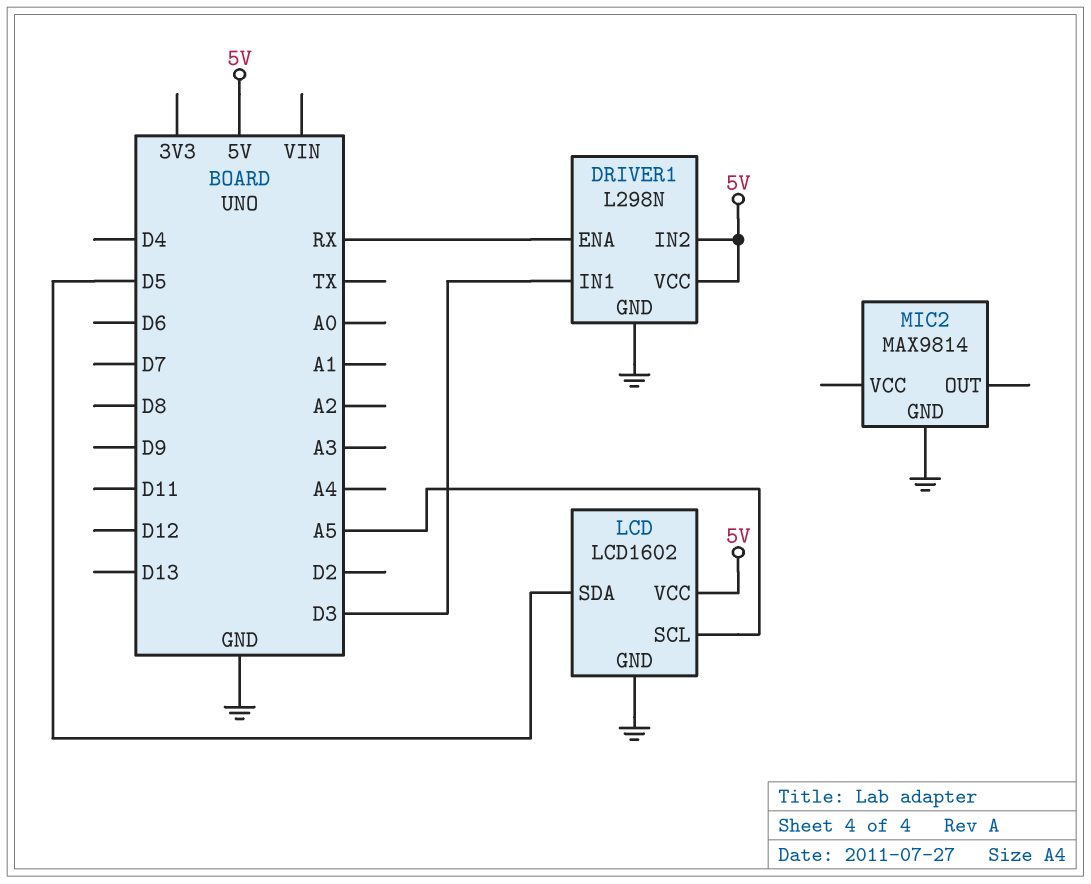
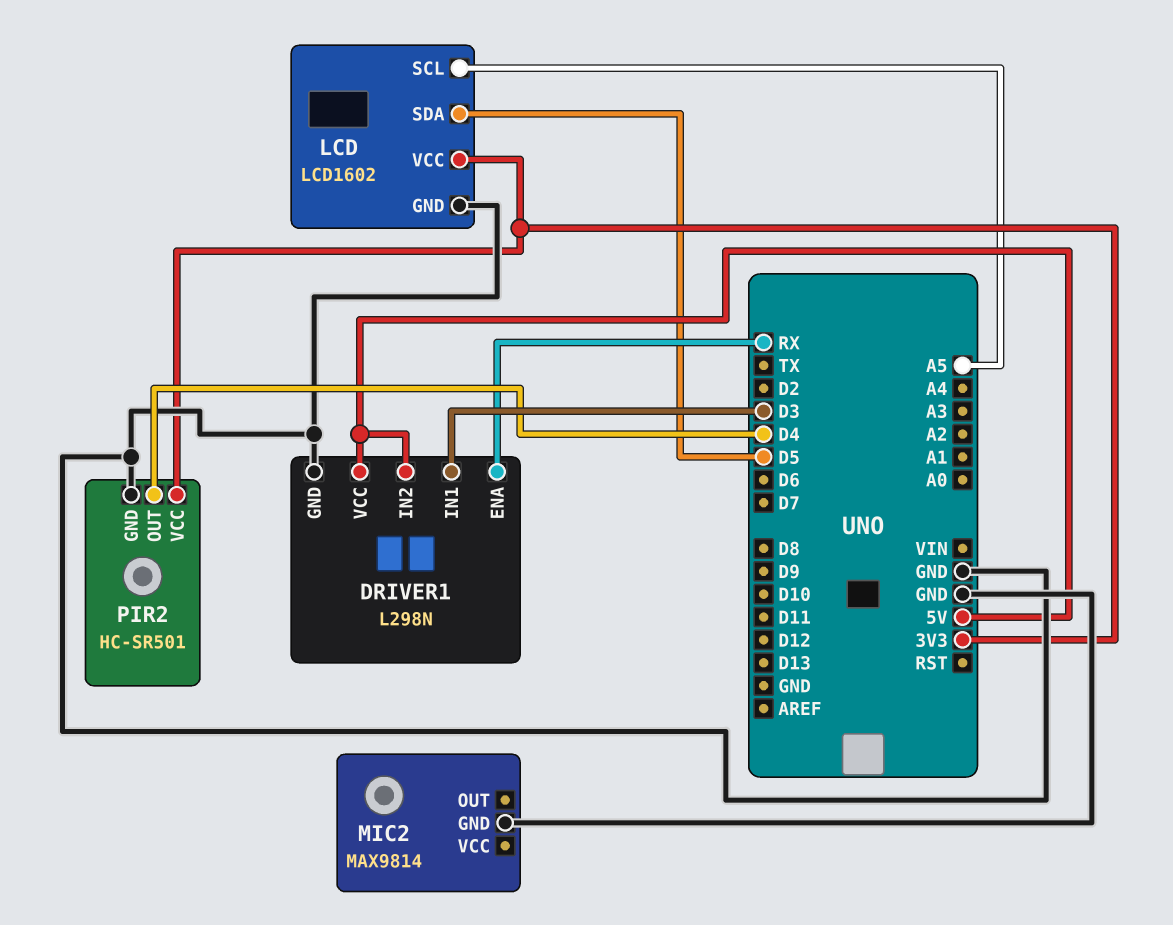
LCD pin VCC: 5V -> 3V3
PIR2: none -> HC-SR501
PIR2 pin GND: none -> GND
PIR2 pin OUT: none -> D4
PIR2 pin VCC: none -> 3V3

